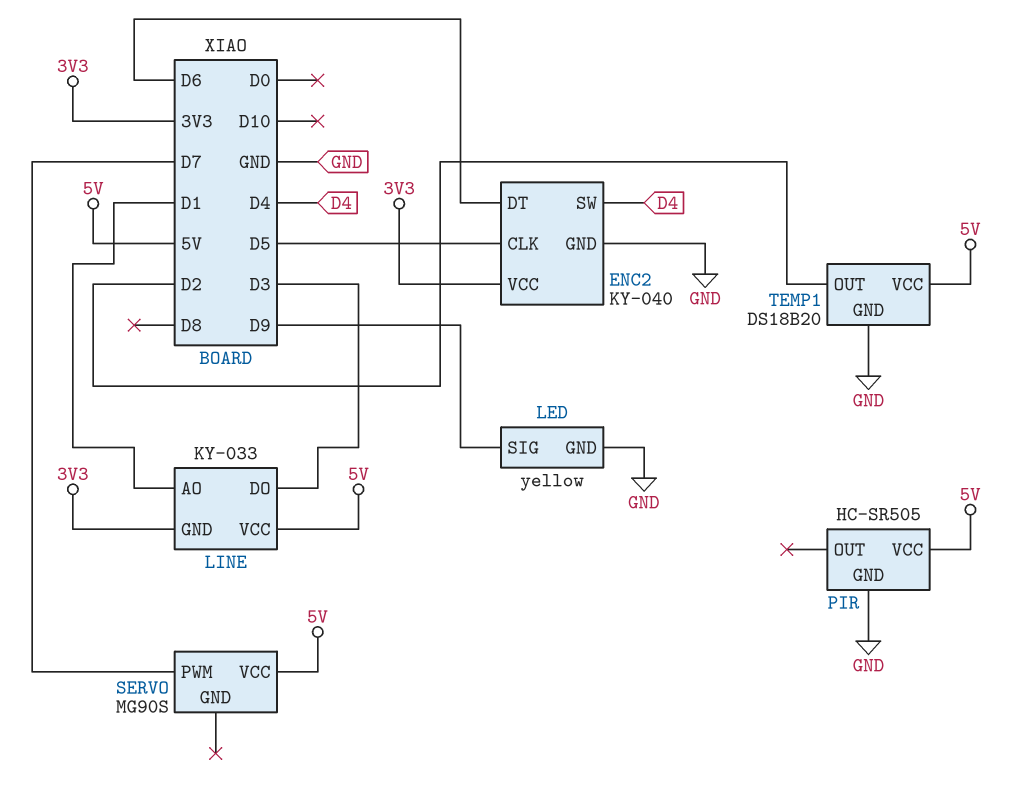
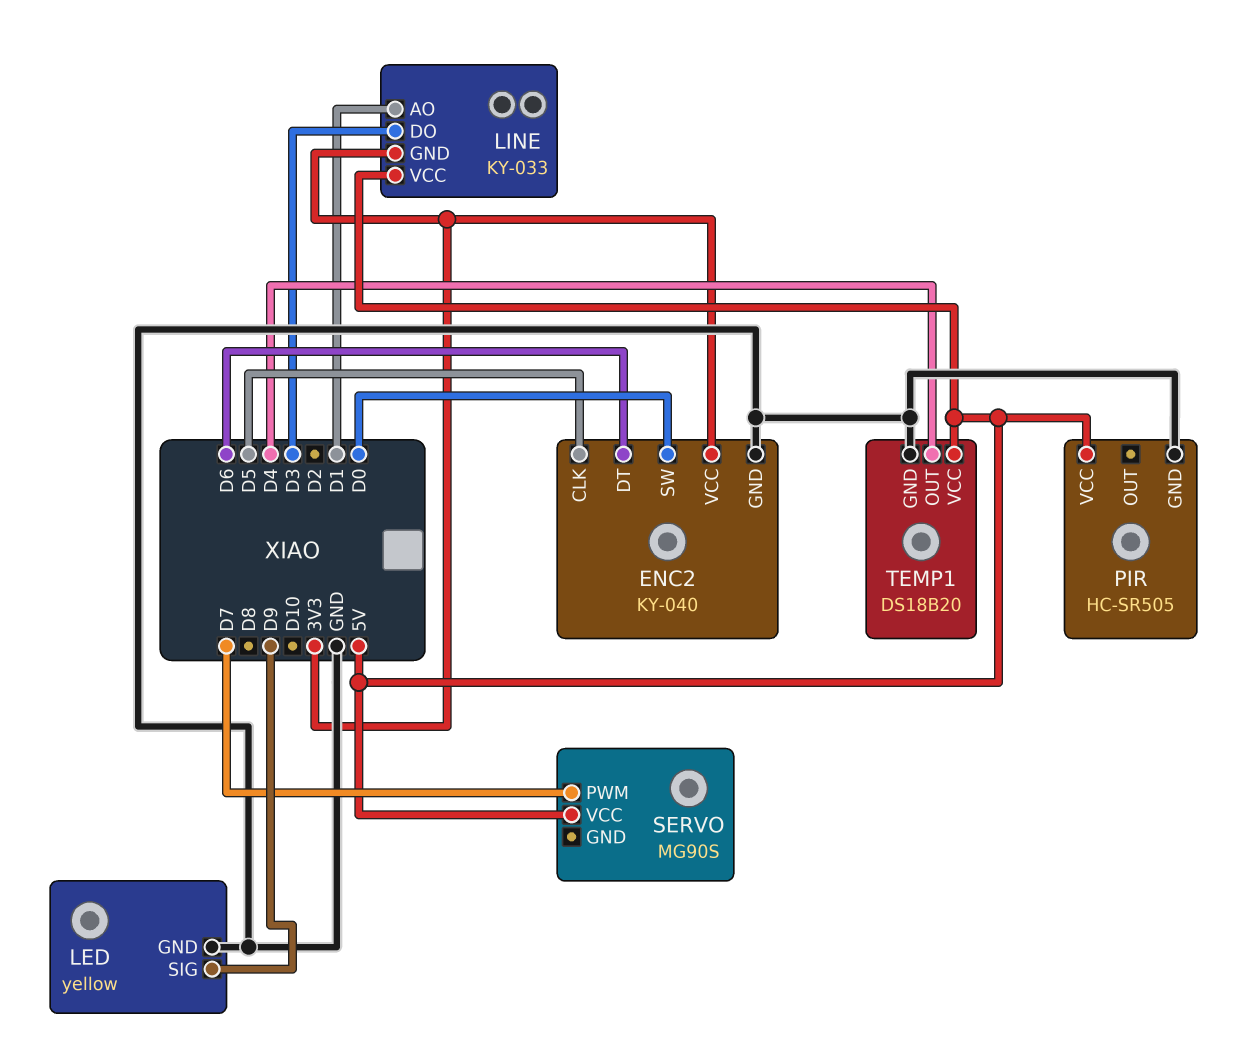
ENC2 pin SW: D4 -> D0
TEMP1 pin OUT: D2 -> D4

